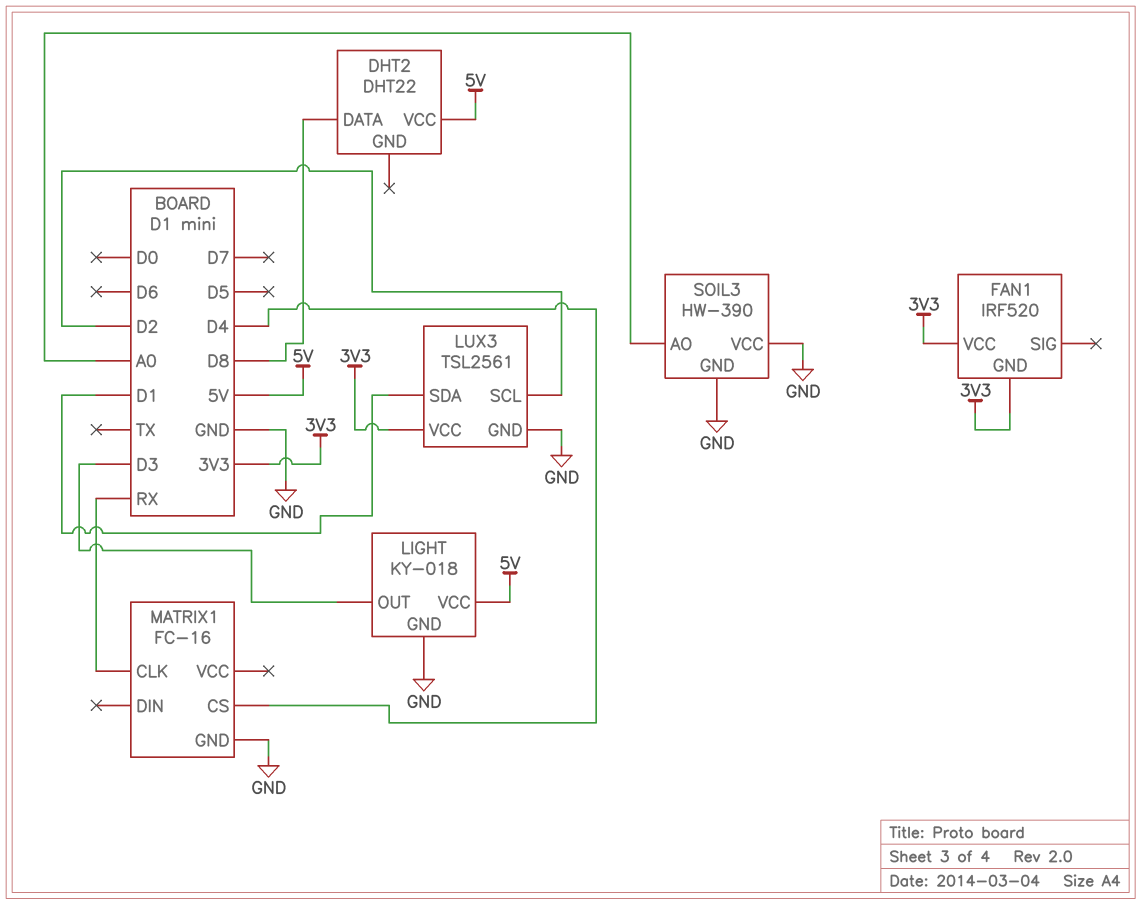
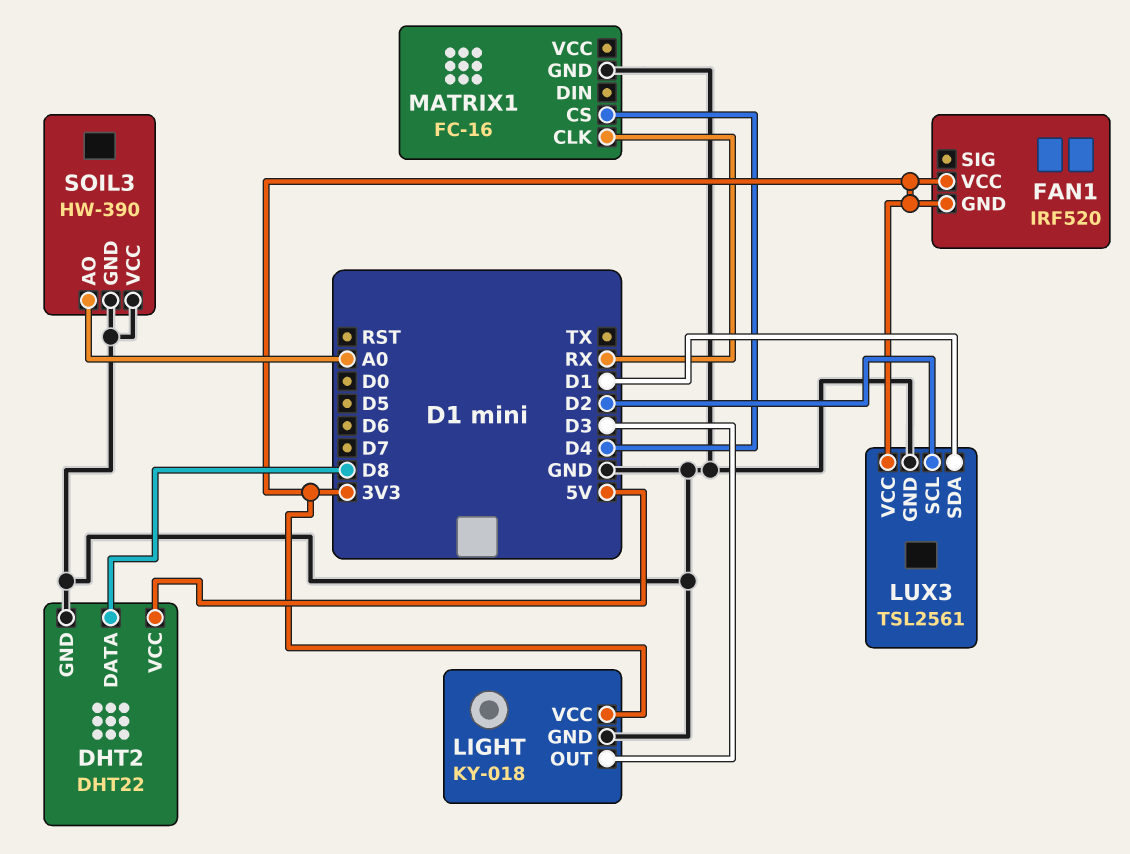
DHT2 pin GND: none -> GND
LIGHT pin VCC: 5V -> 3V3

